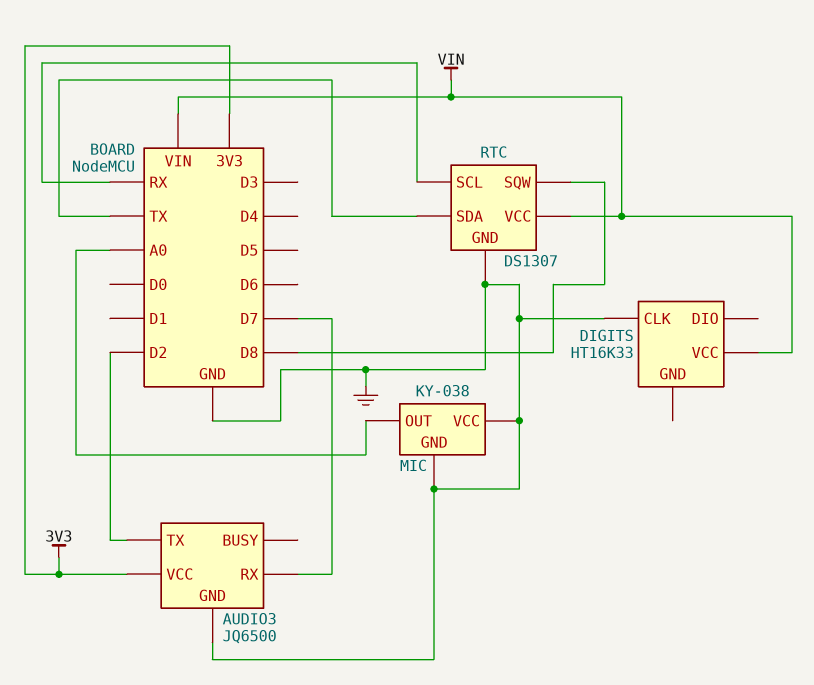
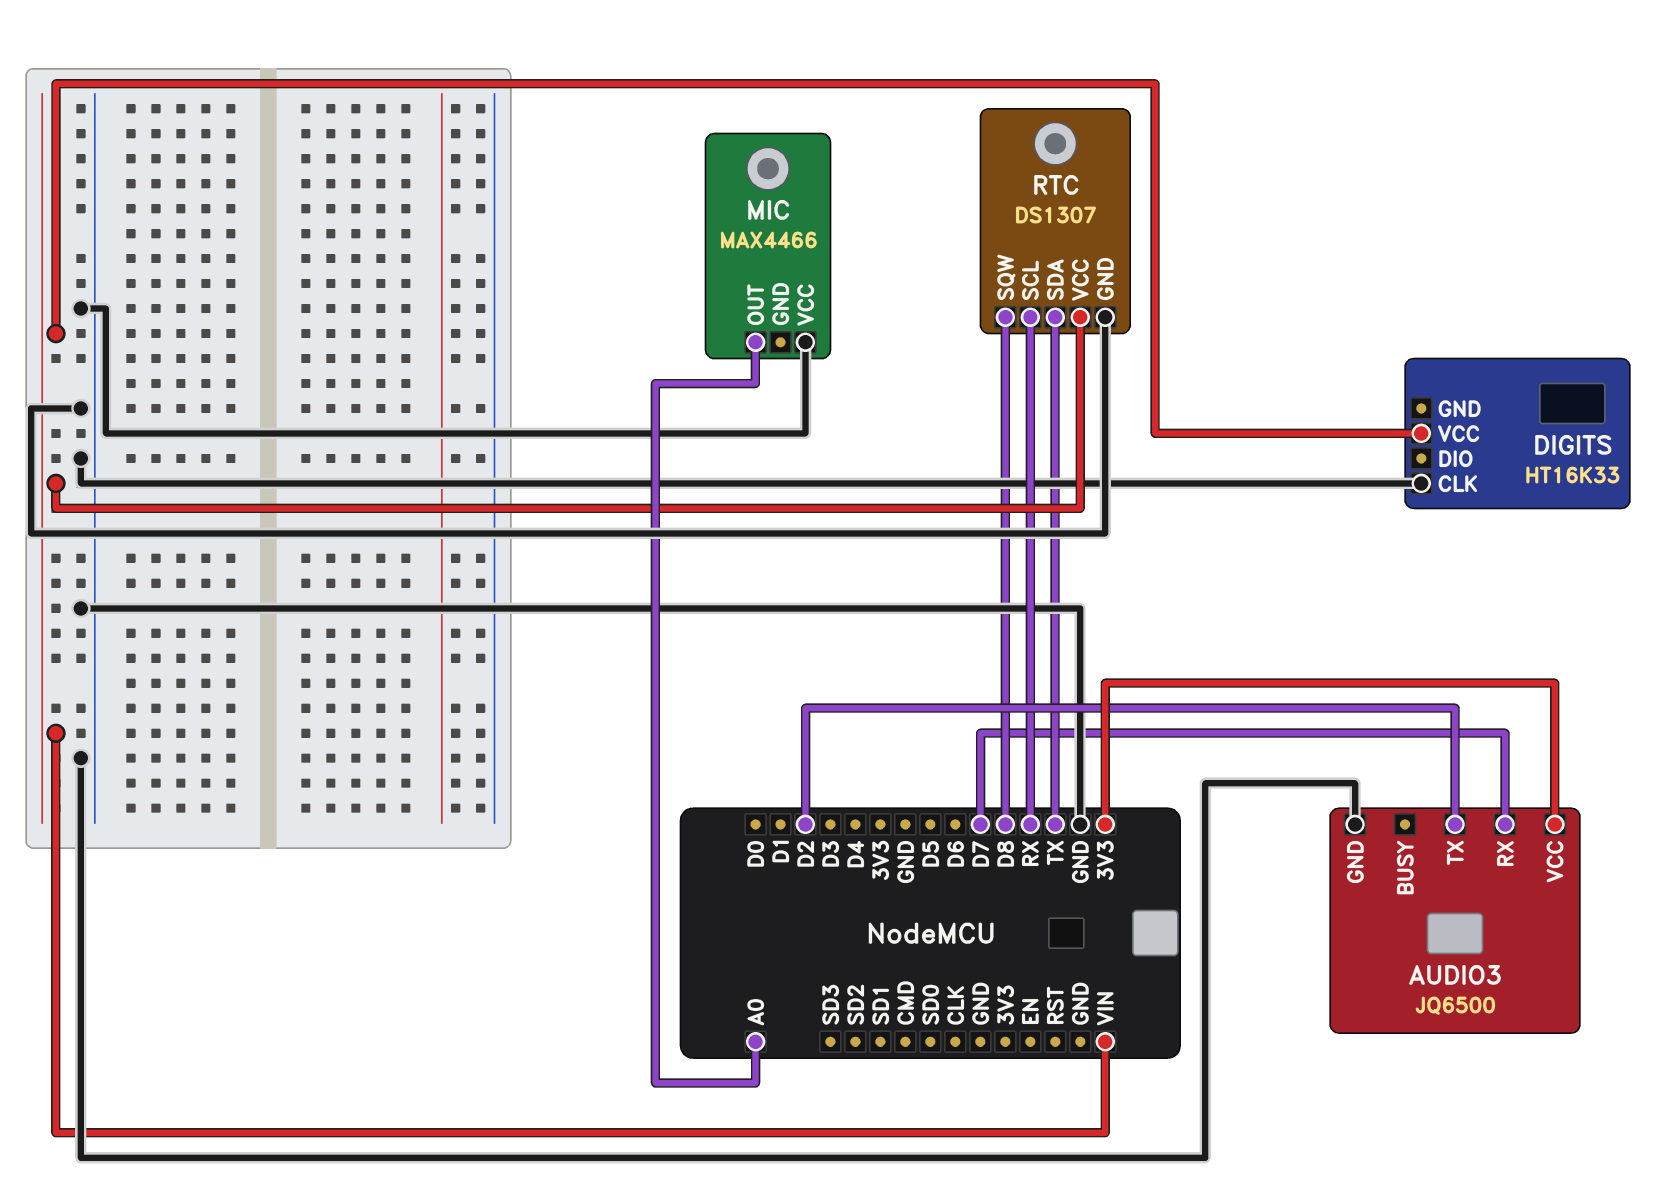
MIC: KY-038 -> MAX4466
MIC pin GND: GND -> none

